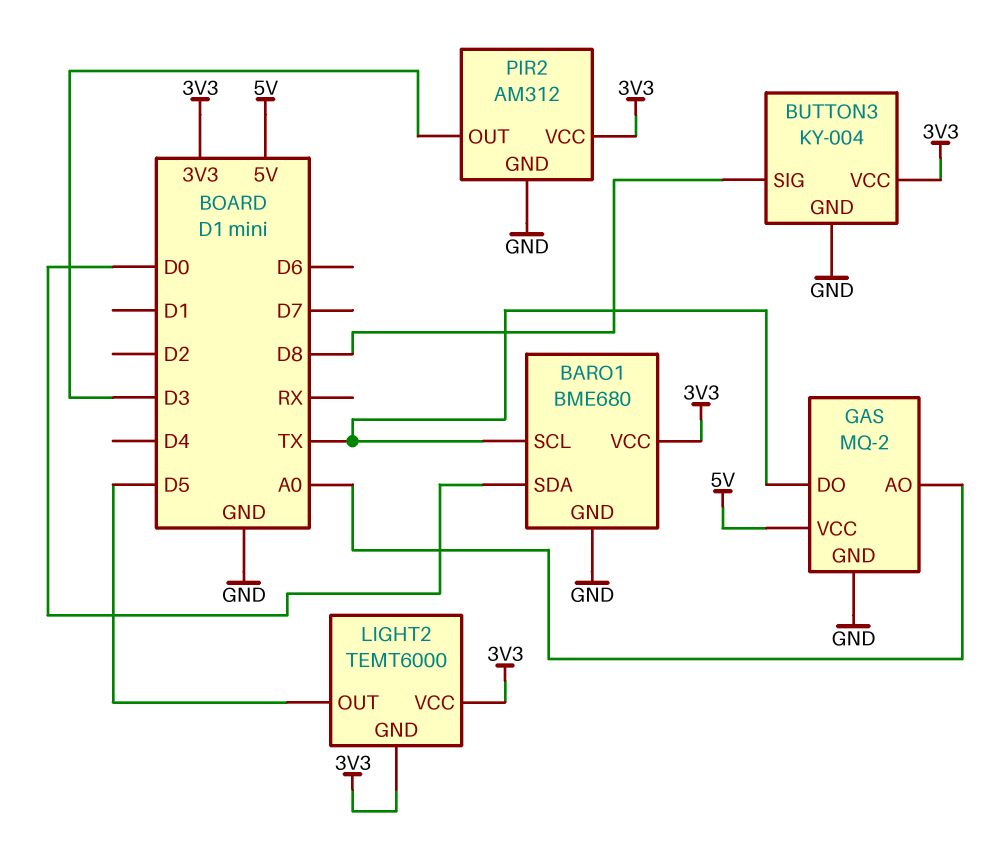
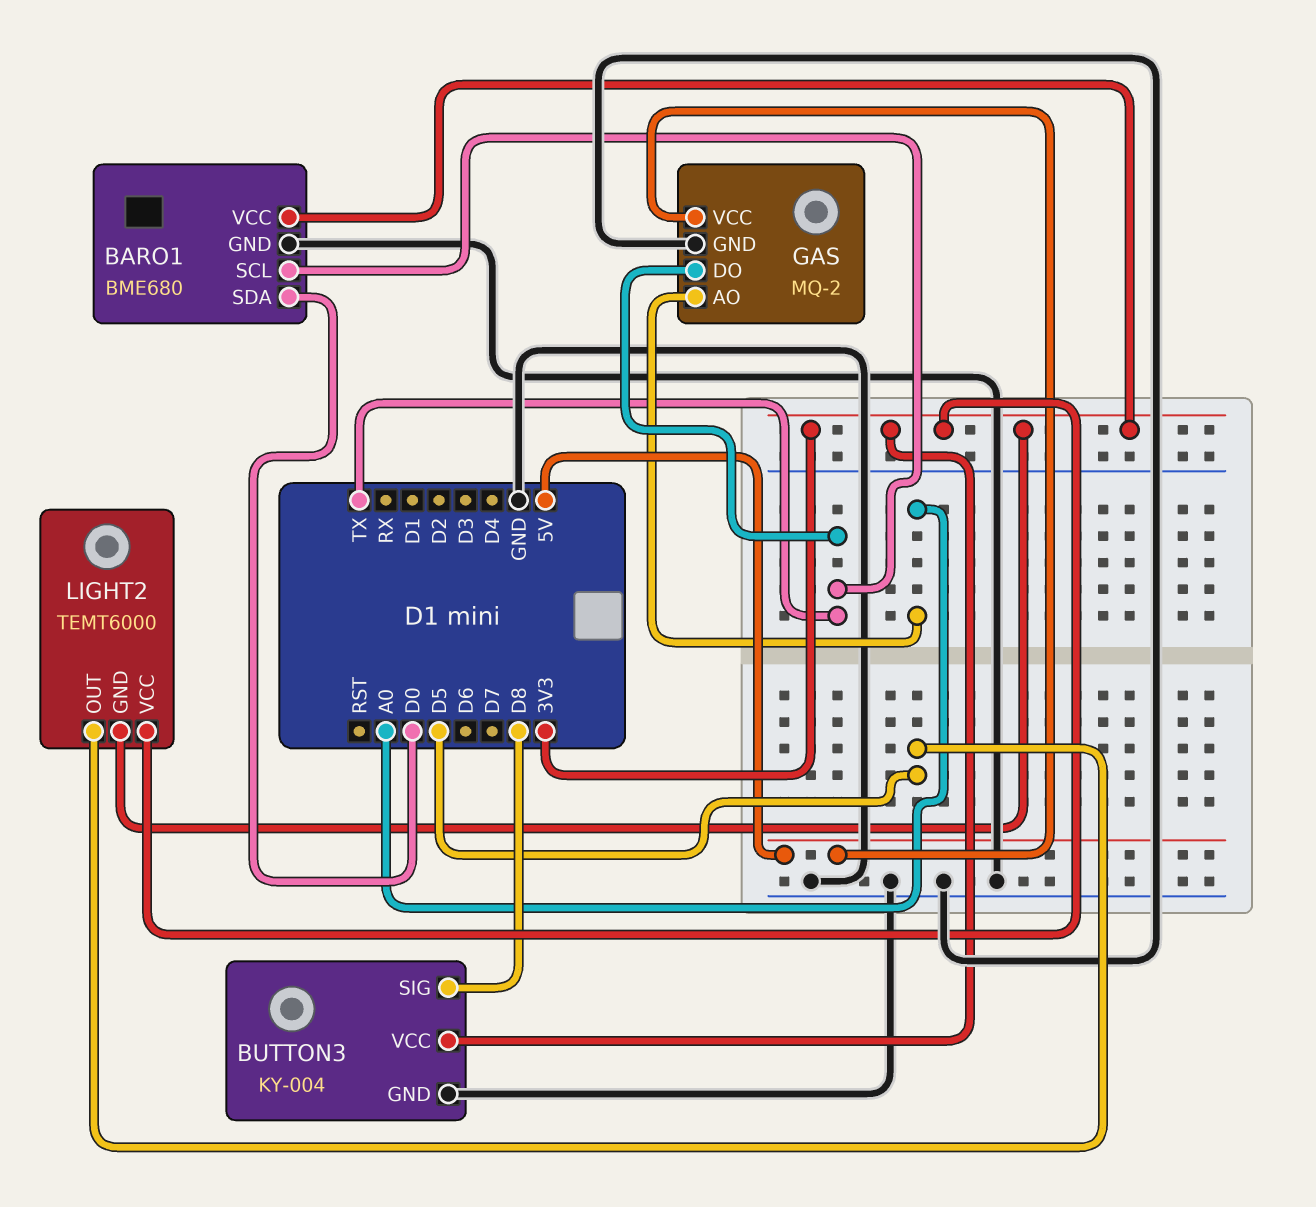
PIR2: AM312 -> none
PIR2 pin GND: GND -> none
PIR2 pin OUT: D3 -> none
PIR2 pin VCC: 3V3 -> none

